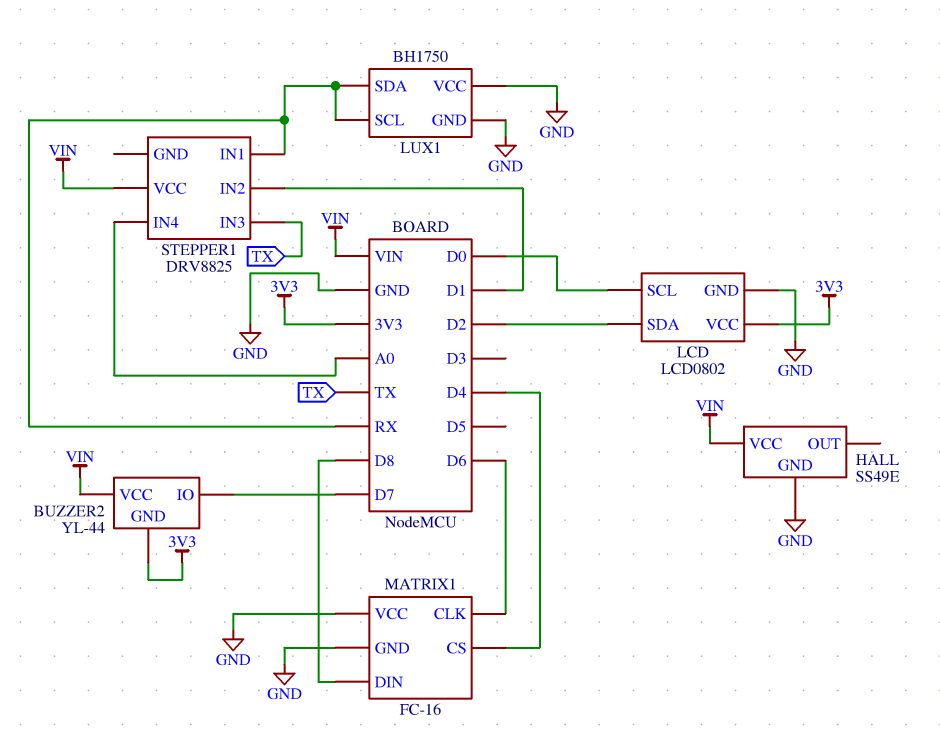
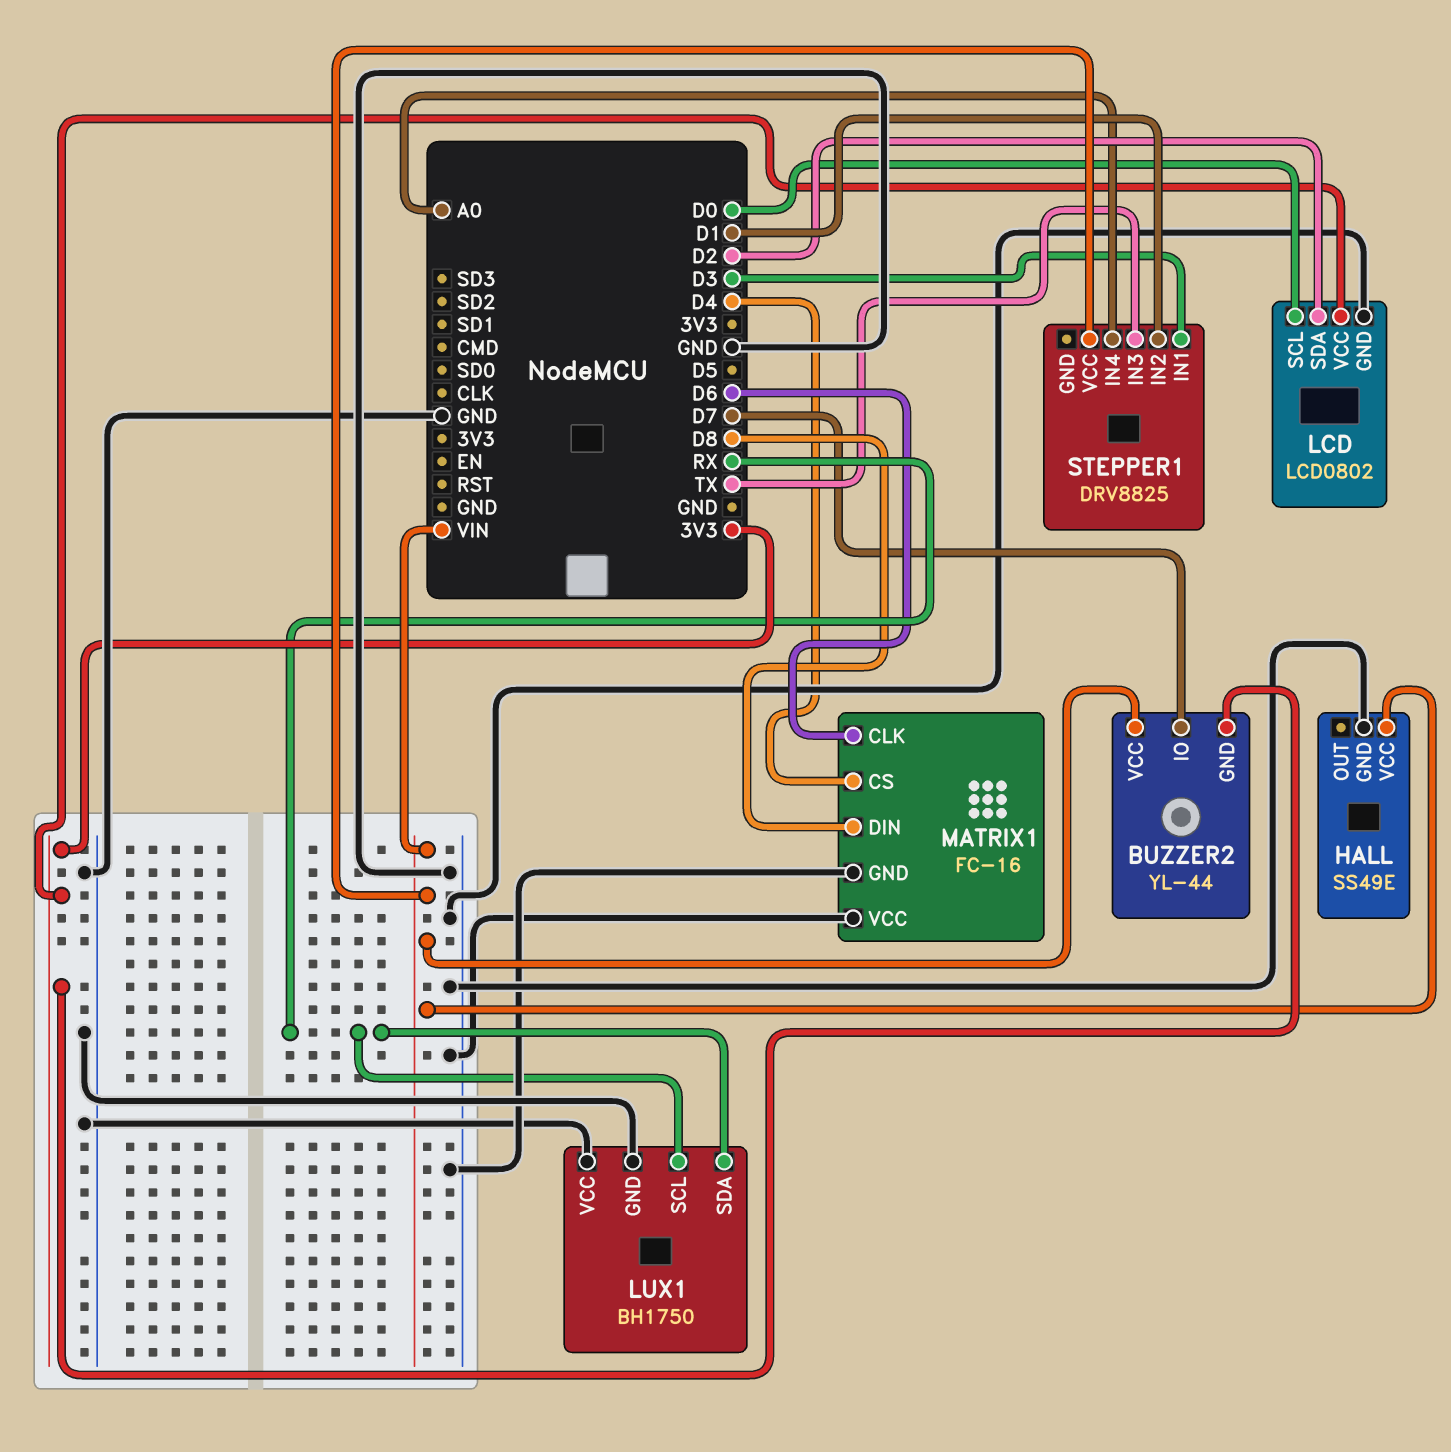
STEPPER1 pin IN1: RX -> D3

